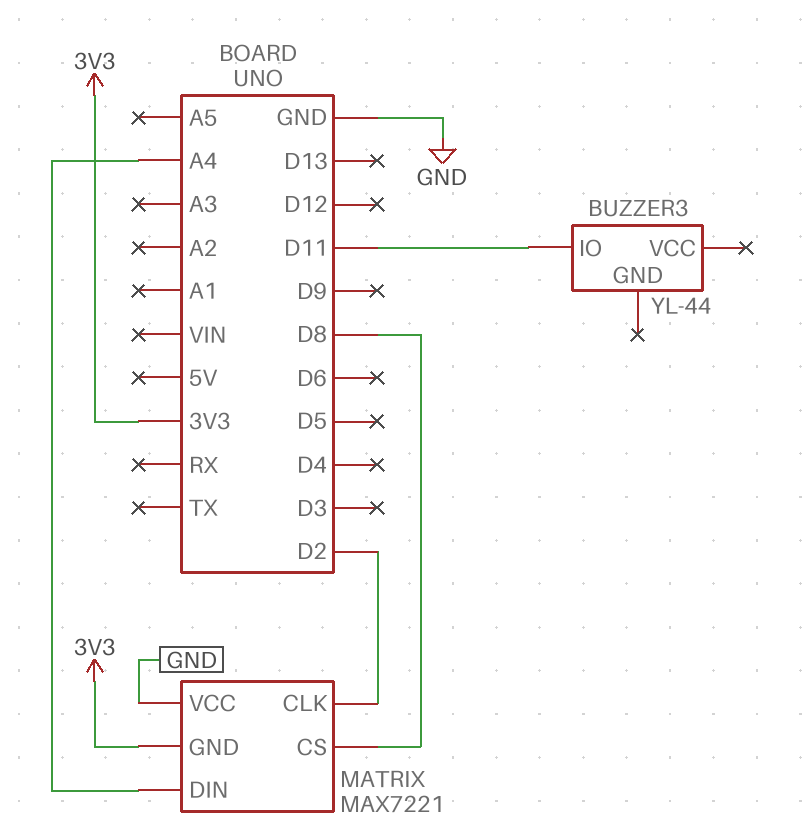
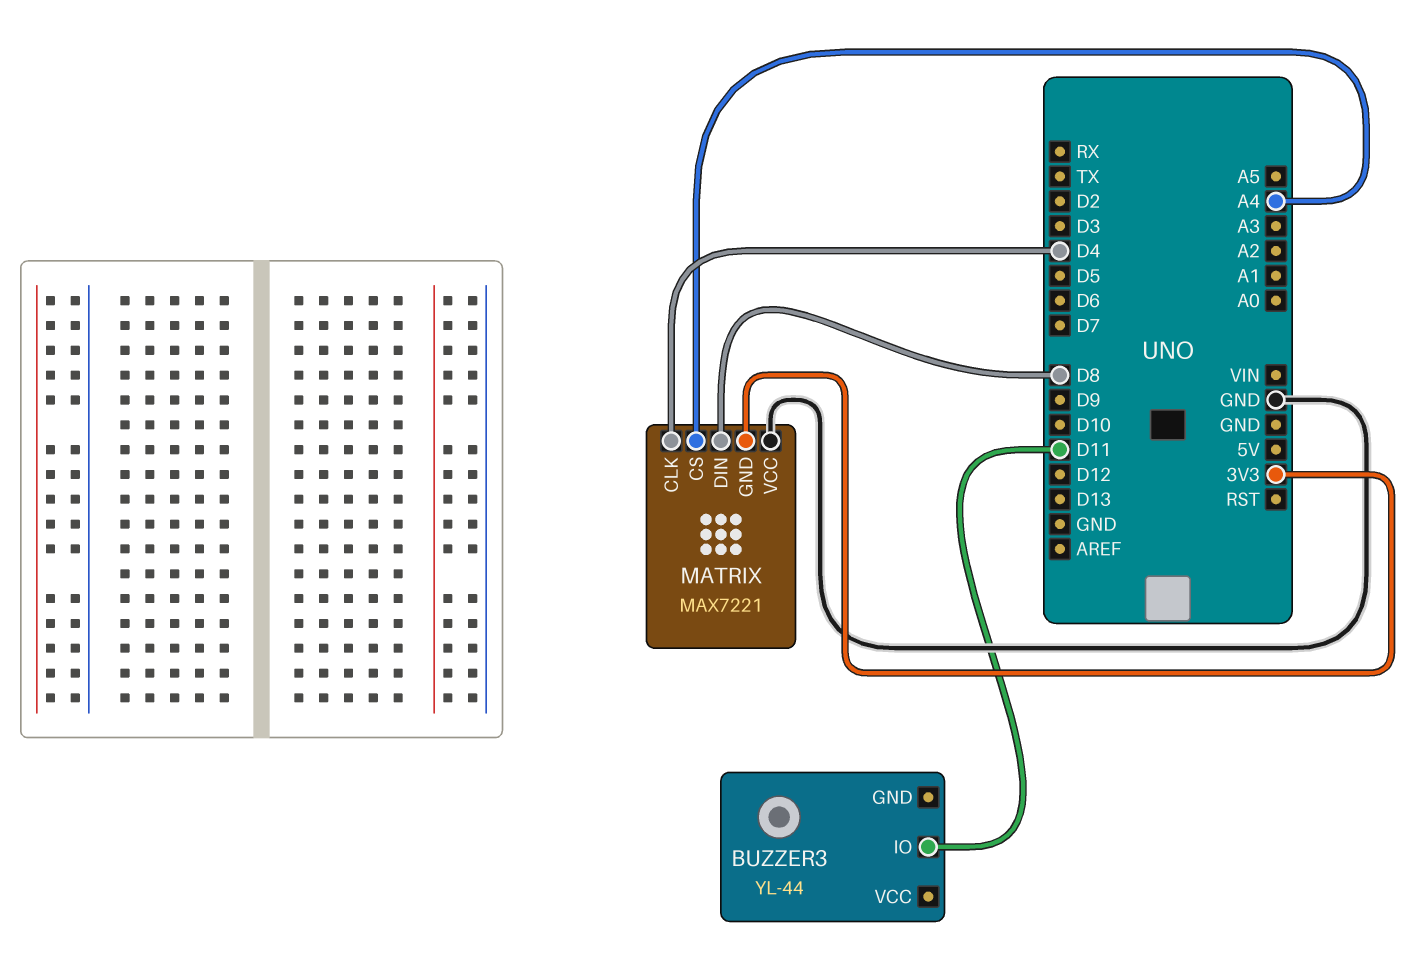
MATRIX pin CLK: D2 -> D4
MATRIX pin CS: D8 -> A4
MATRIX pin DIN: A4 -> D8

